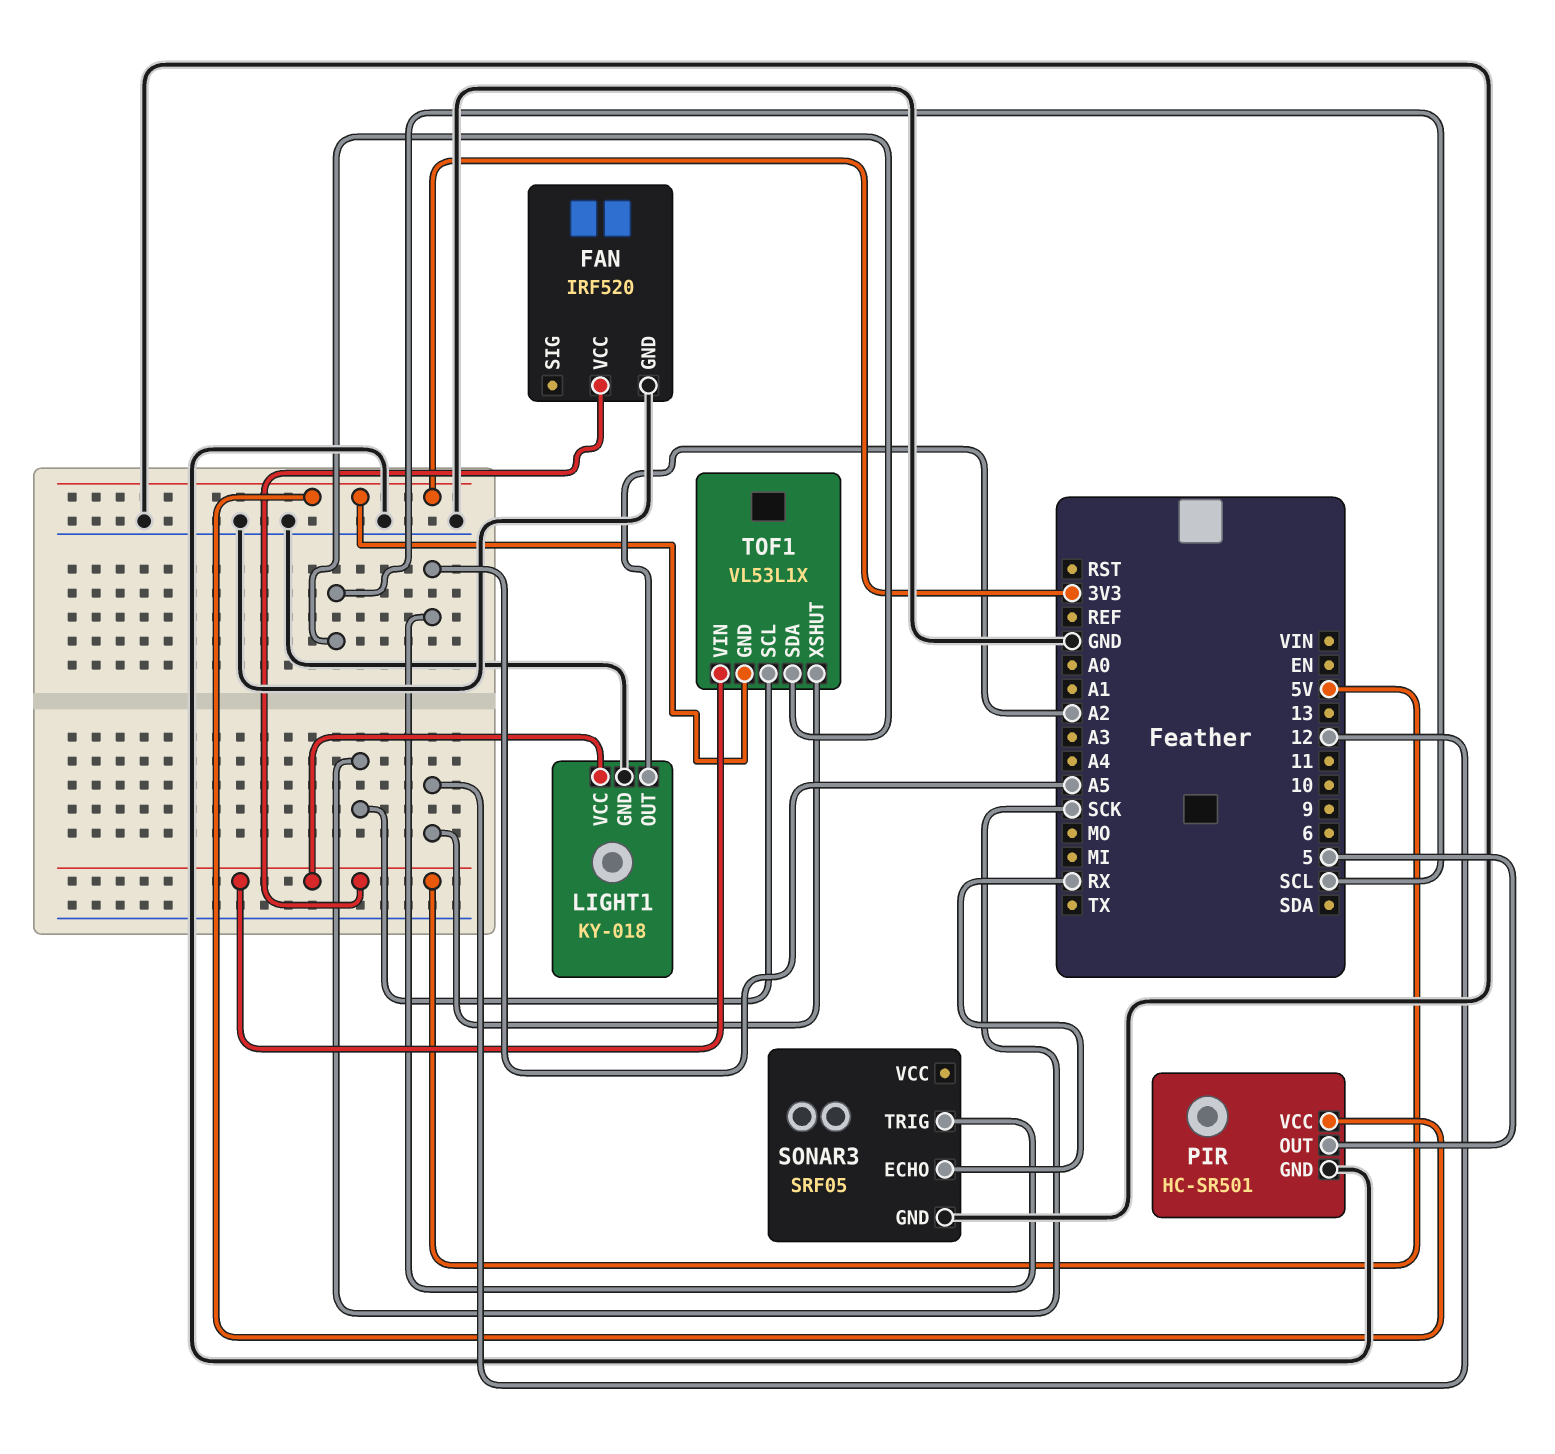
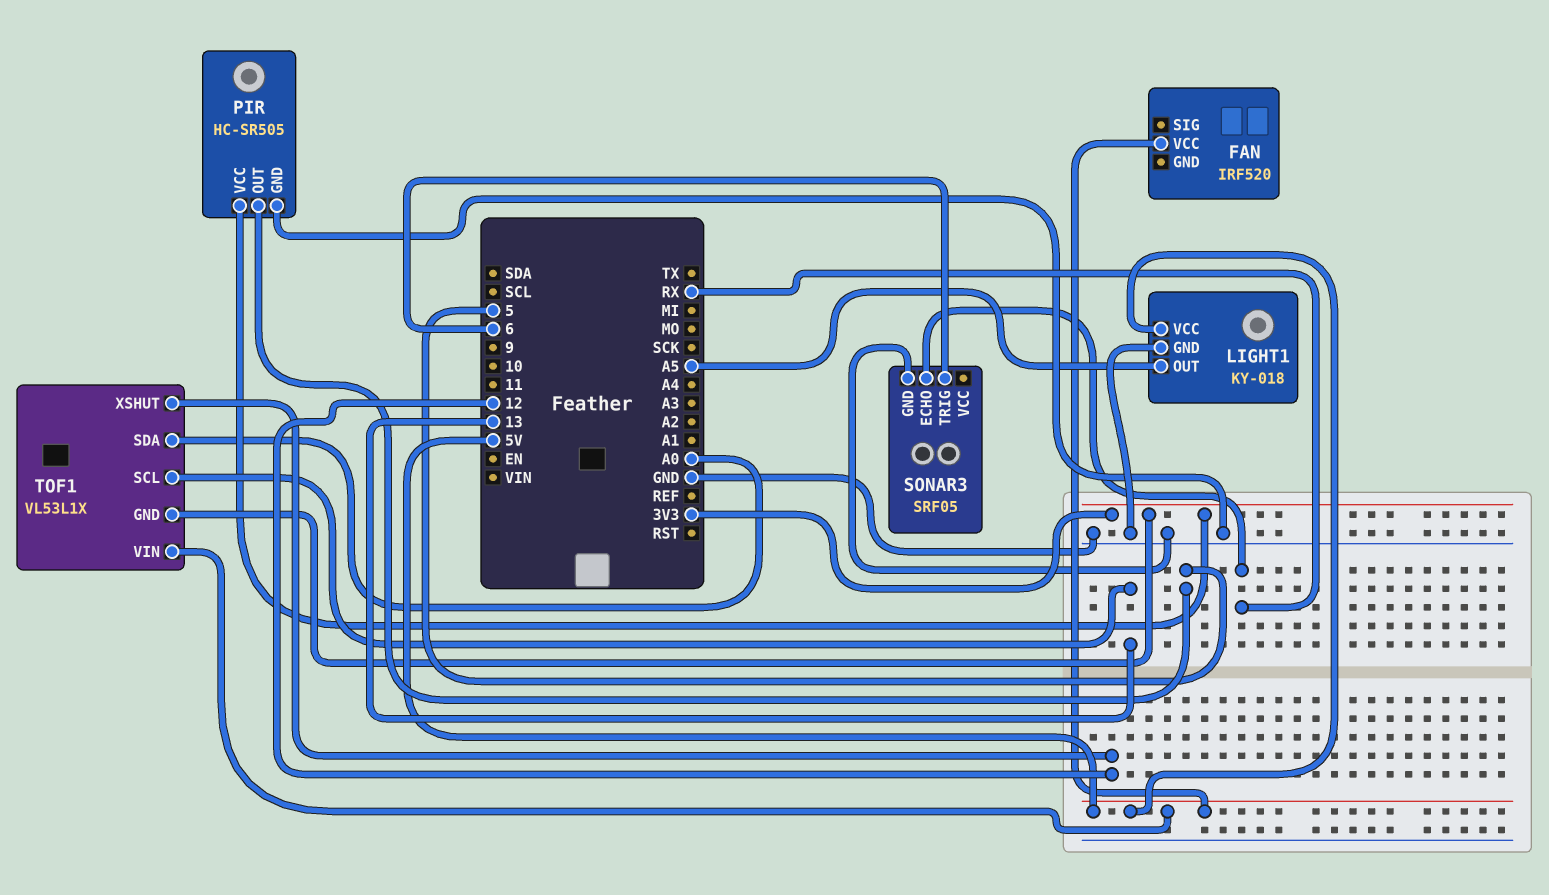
FAN pin GND: GND -> none
LIGHT1 pin OUT: A2 -> A5
PIR: HC-SR501 -> HC-SR505
SONAR3 pin TRIG: A5 -> 6
TOF1 pin SCL: SCK -> 13
TOF1 pin SDA: SCL -> A0

